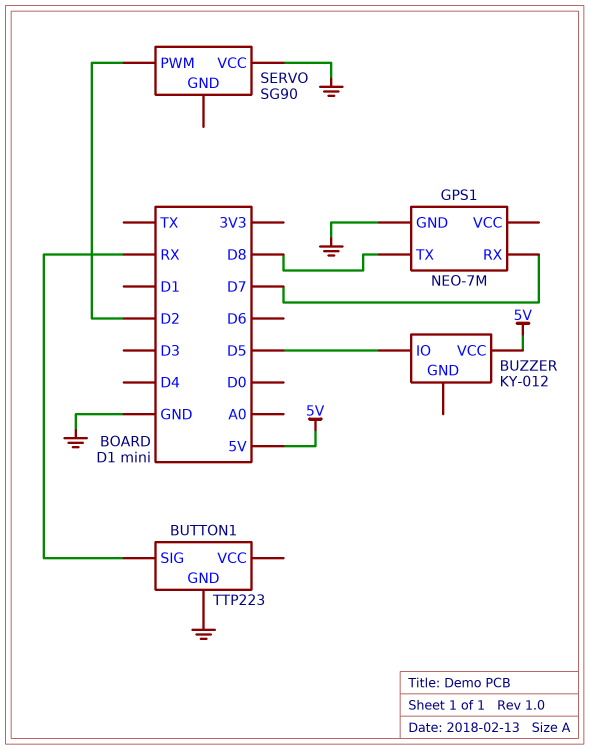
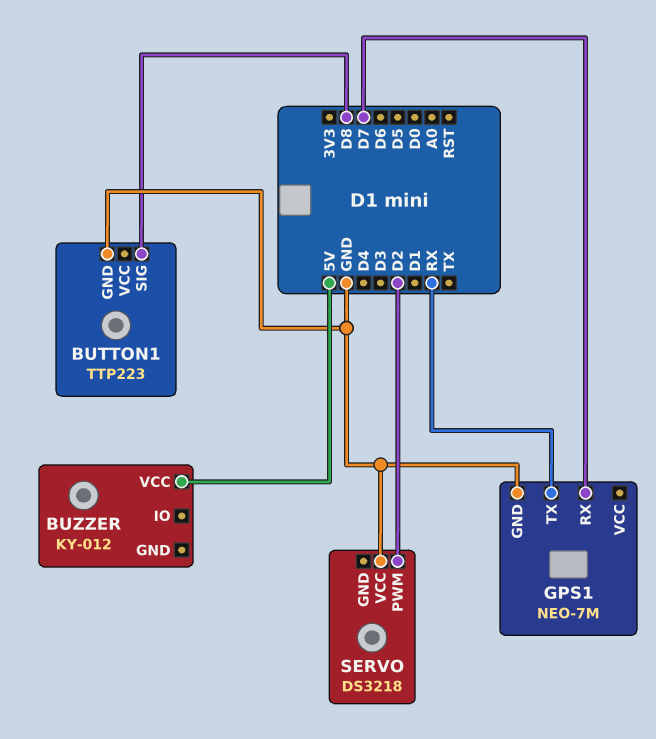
BUTTON1 pin SIG: RX -> D8
BUZZER pin IO: D5 -> none
GPS1 pin TX: D8 -> RX
SERVO: SG90 -> DS3218

